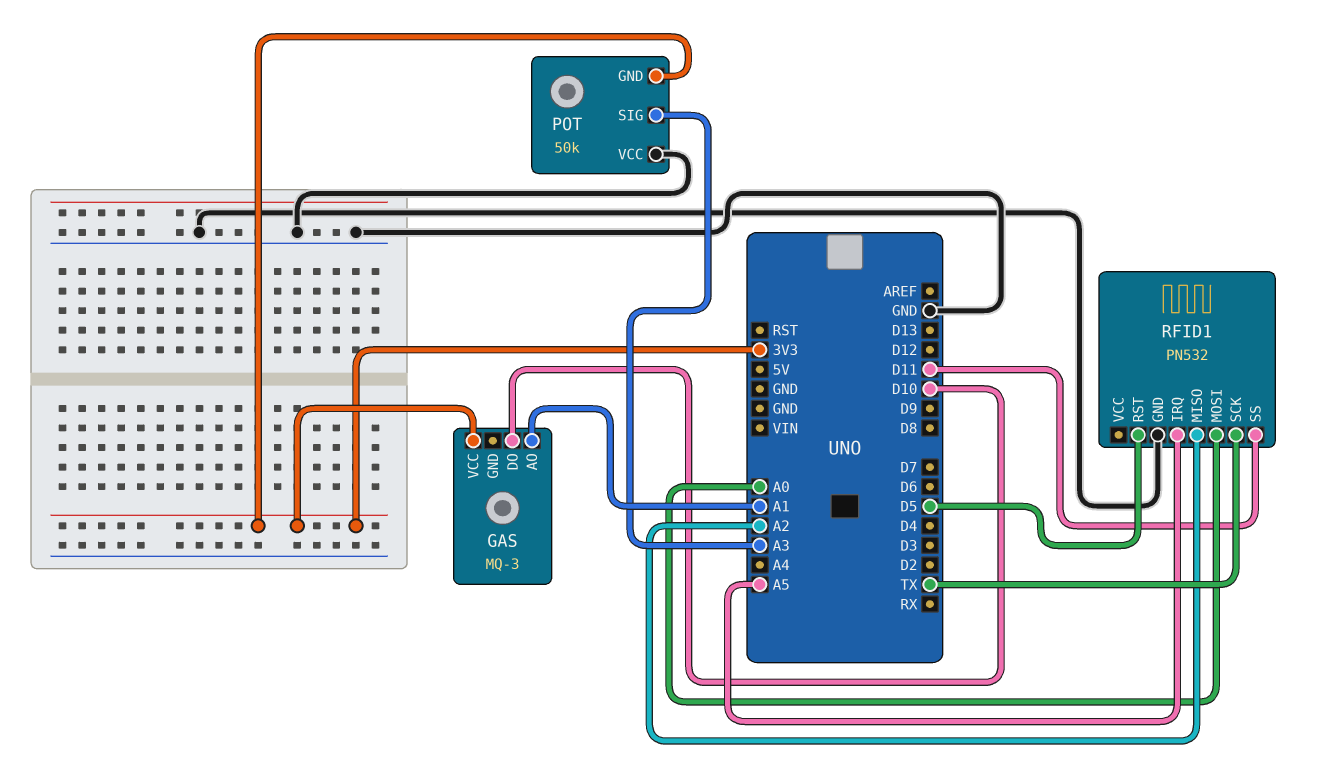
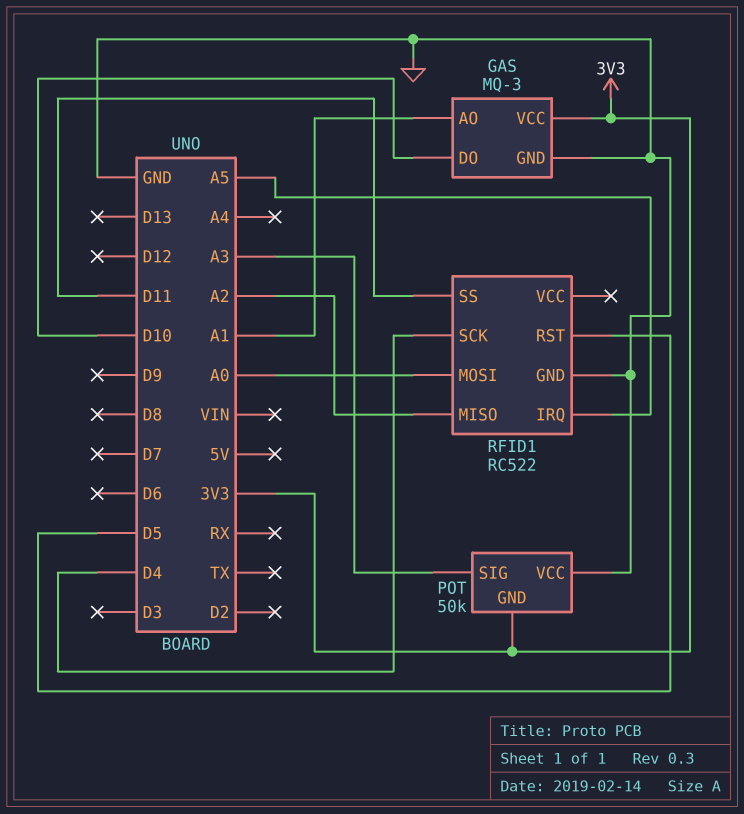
GAS pin GND: none -> GND
RFID1: PN532 -> RC522
RFID1 pin SCK: TX -> D4

